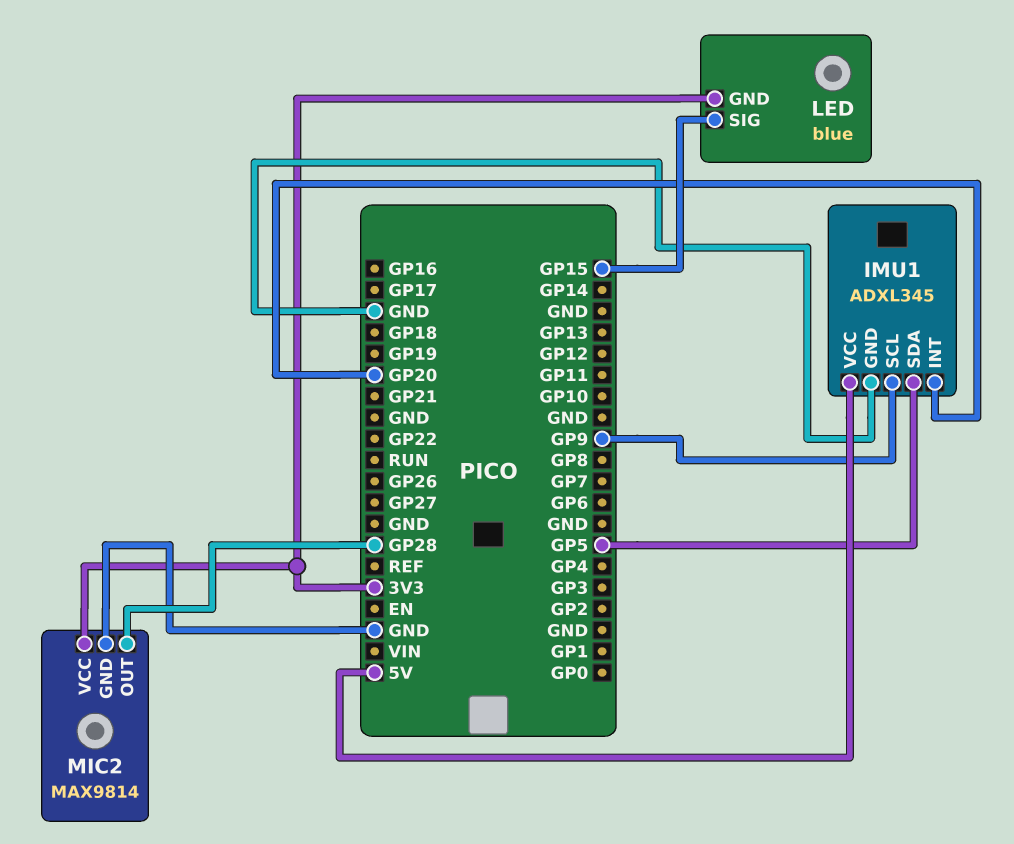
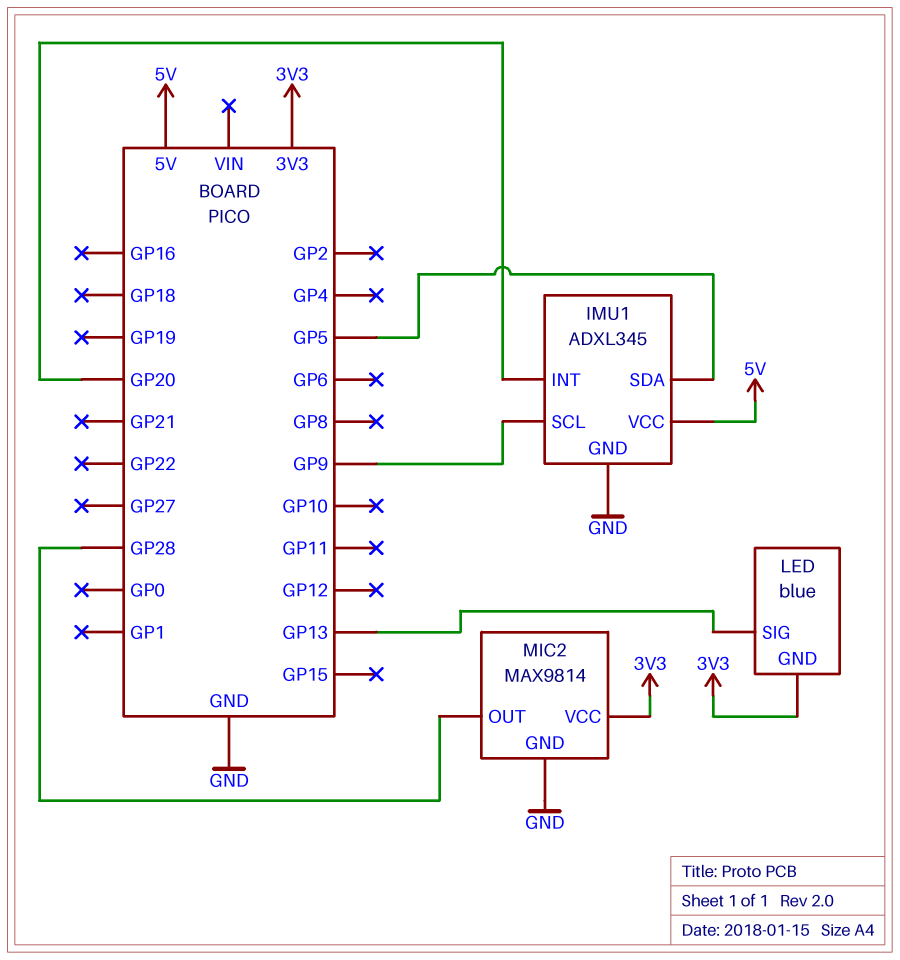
LED pin SIG: GP15 -> GP13

